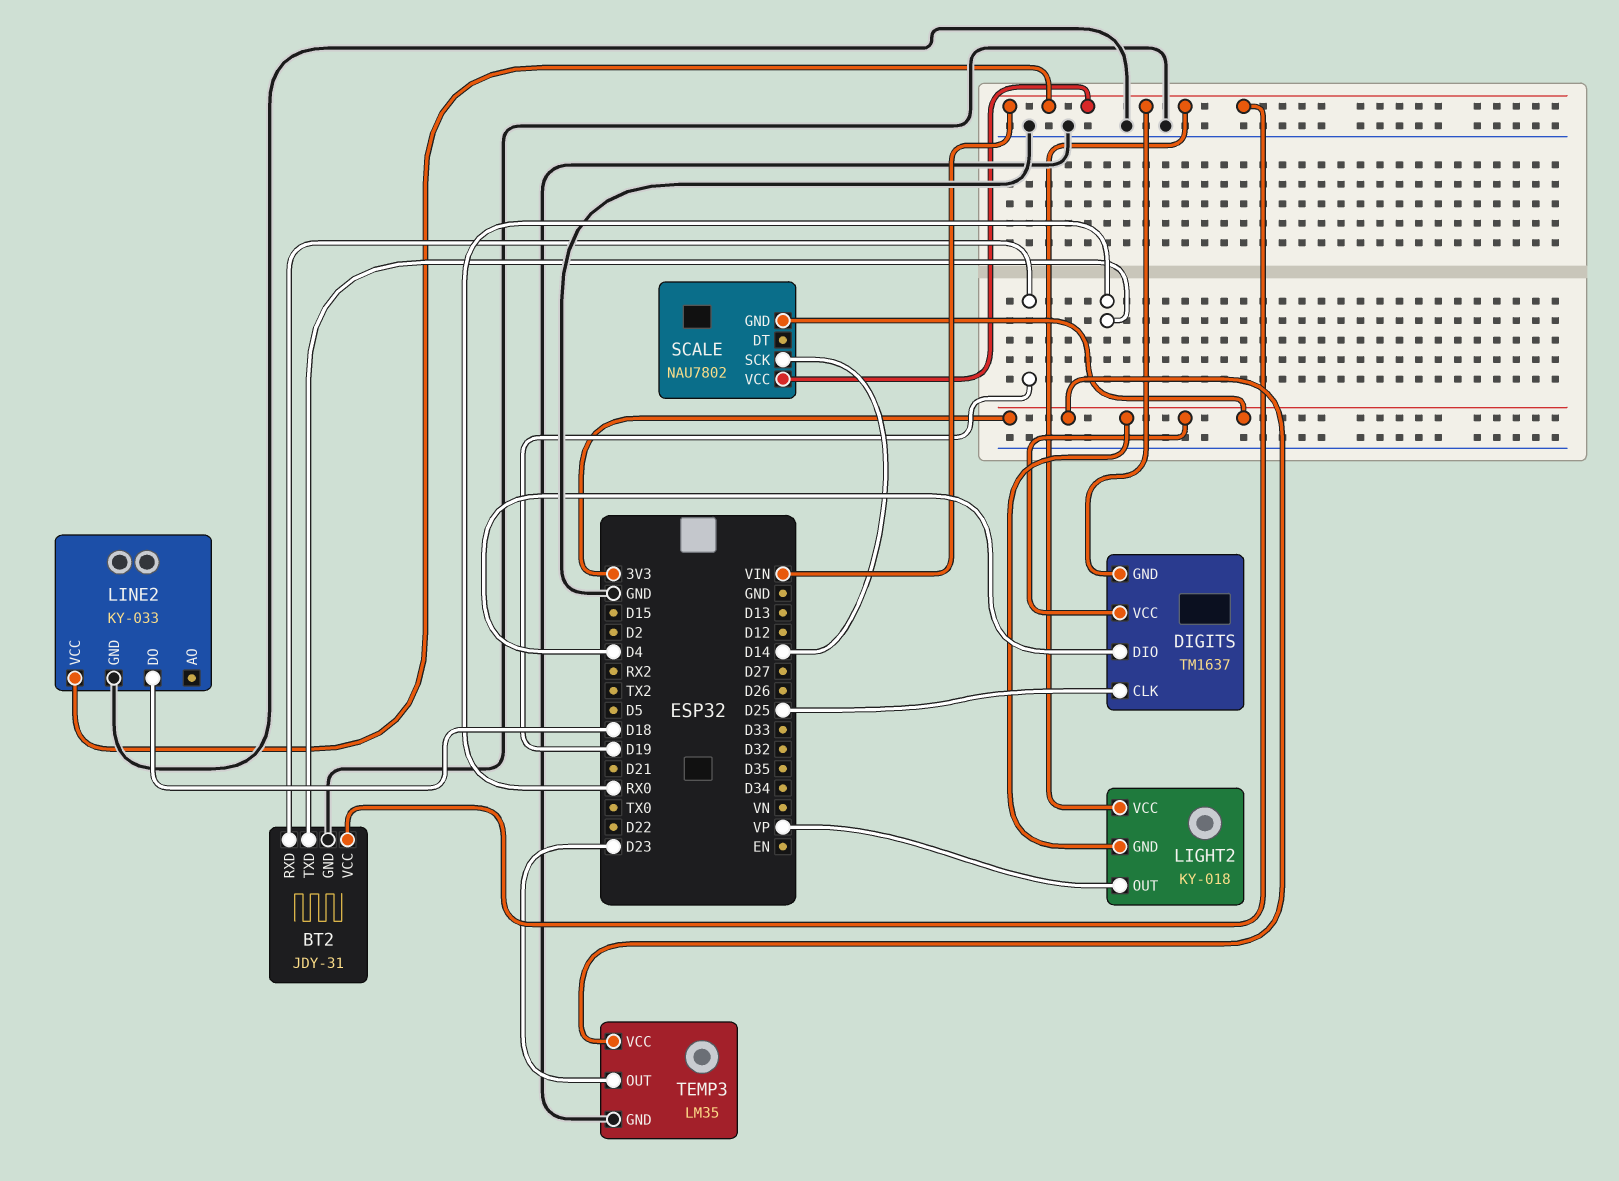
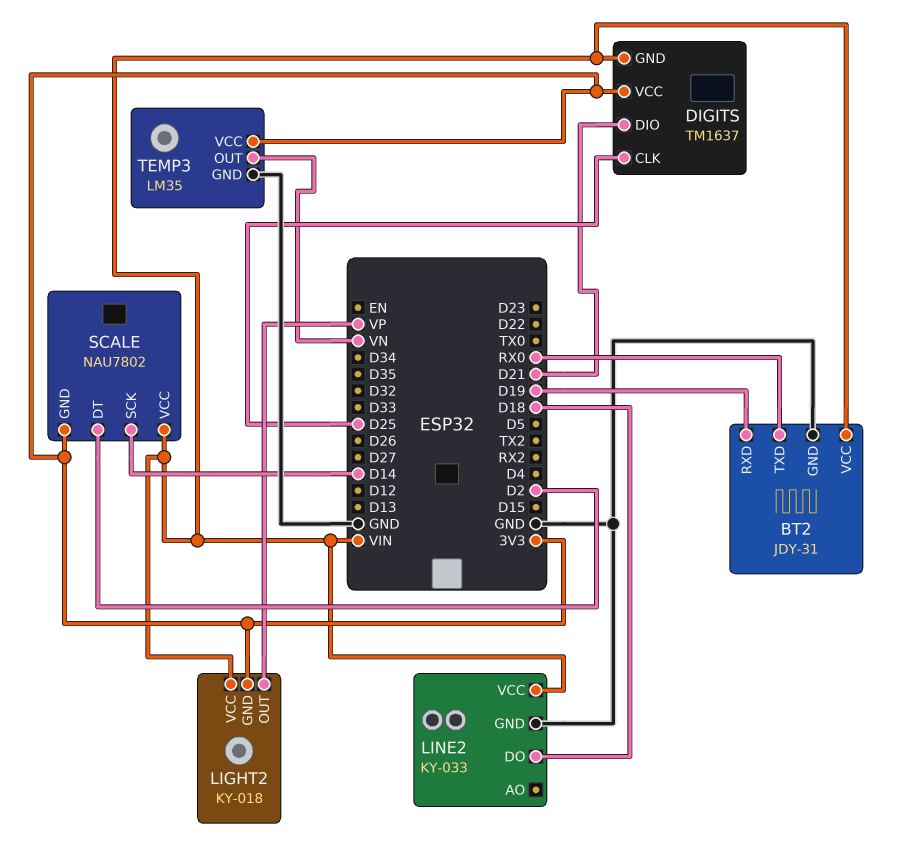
DIGITS pin DIO: D4 -> D21
SCALE pin DT: none -> D2
TEMP3 pin OUT: D23 -> VN

